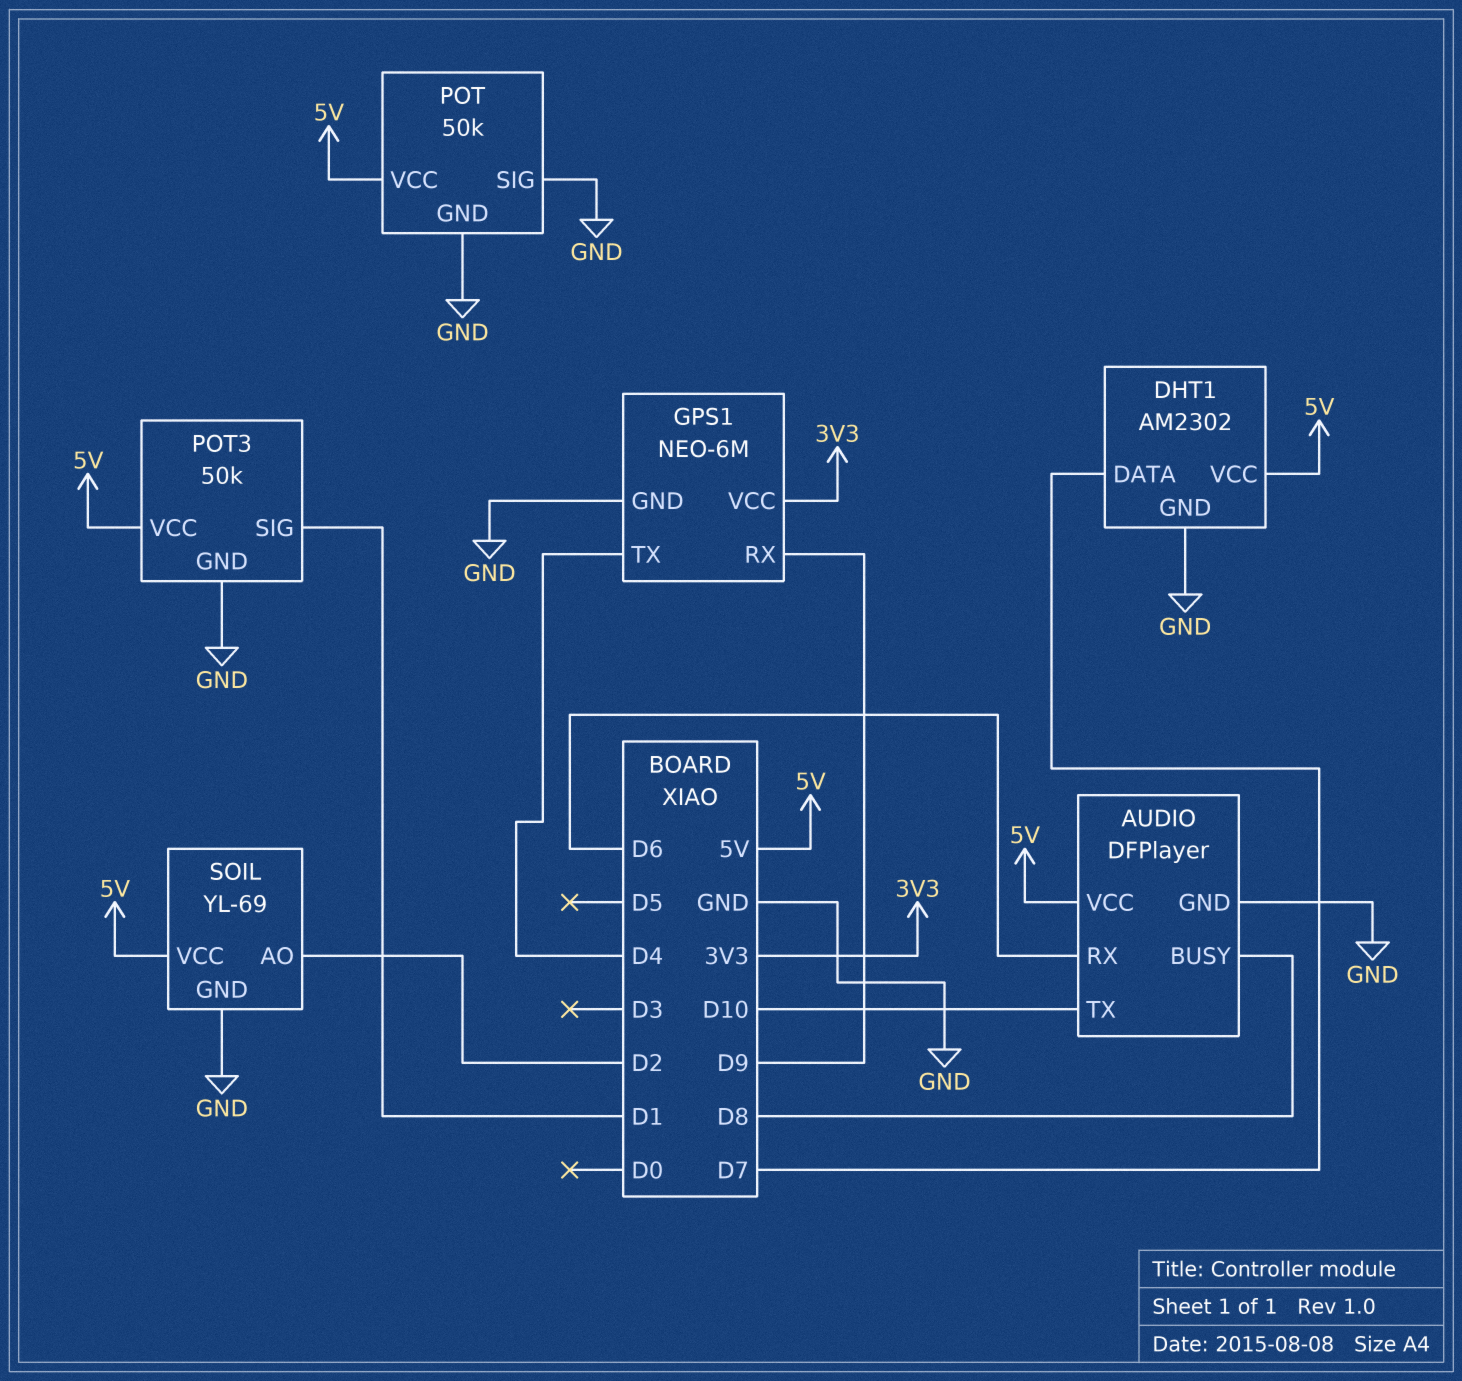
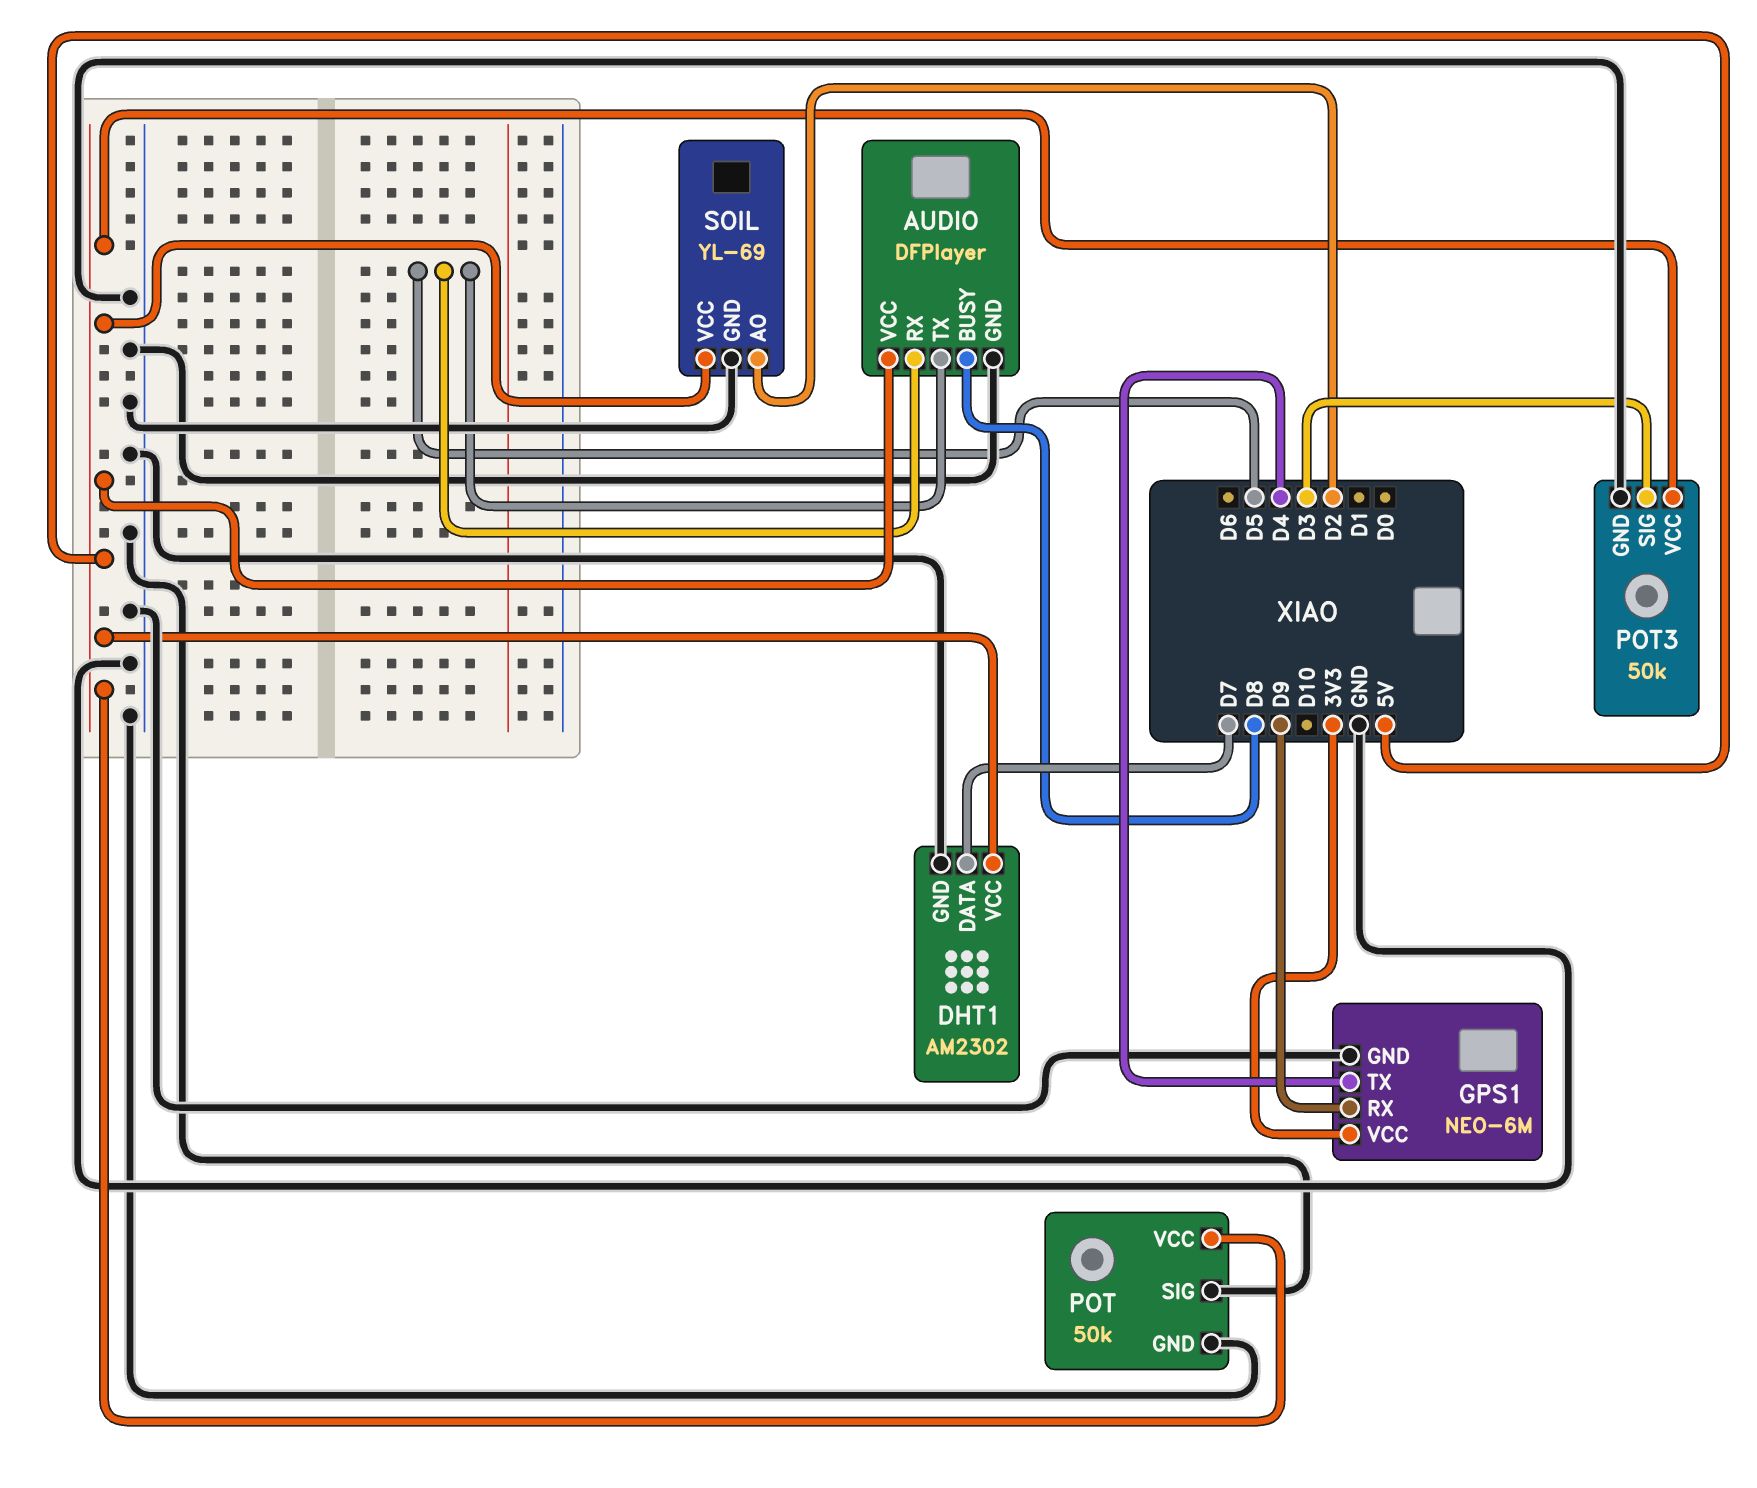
AUDIO pin RX: D6 -> D5
AUDIO pin TX: D10 -> D5
POT3 pin SIG: D1 -> D3

